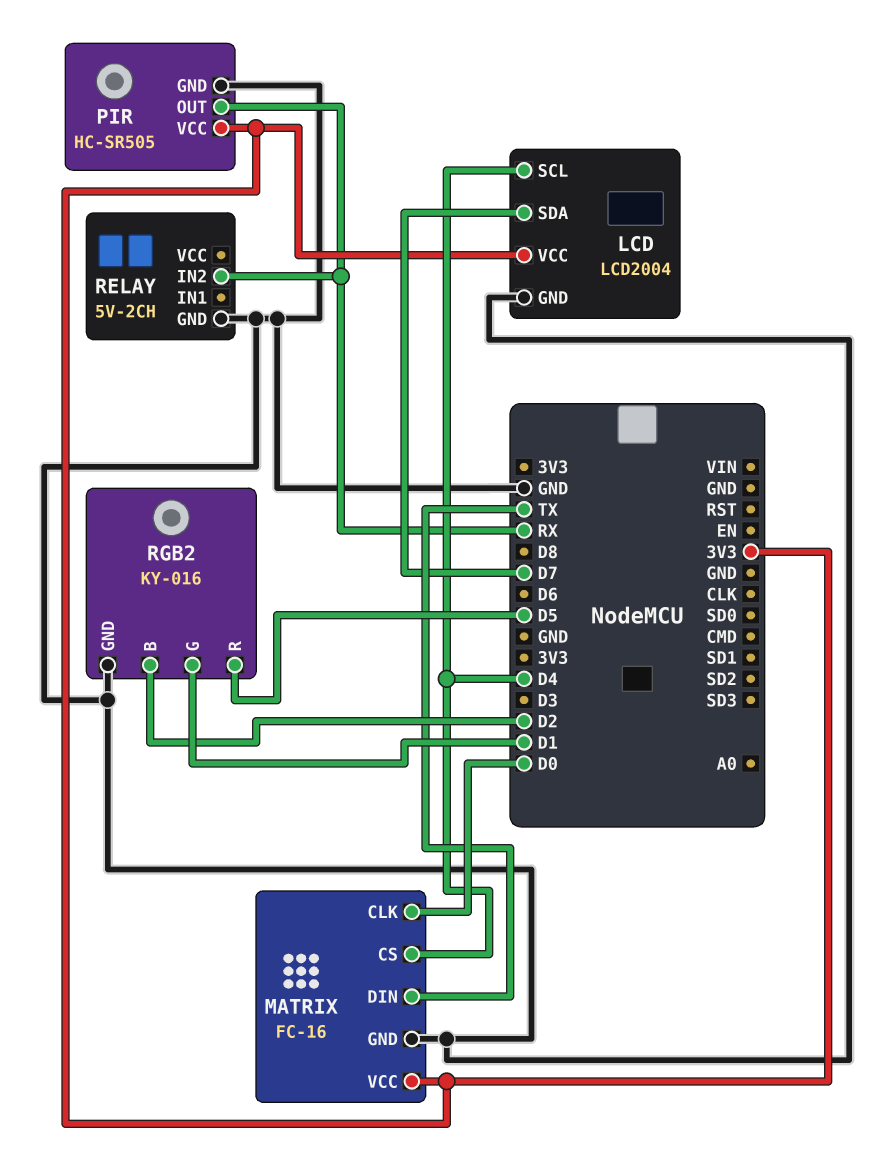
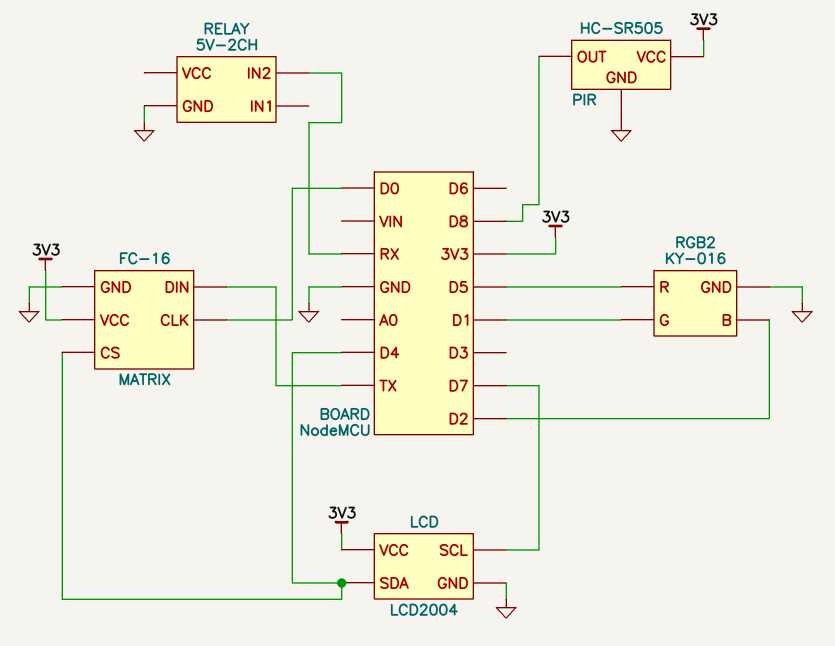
LCD pin SCL: D4 -> D7
LCD pin SDA: D7 -> D4
PIR pin OUT: RX -> D8

